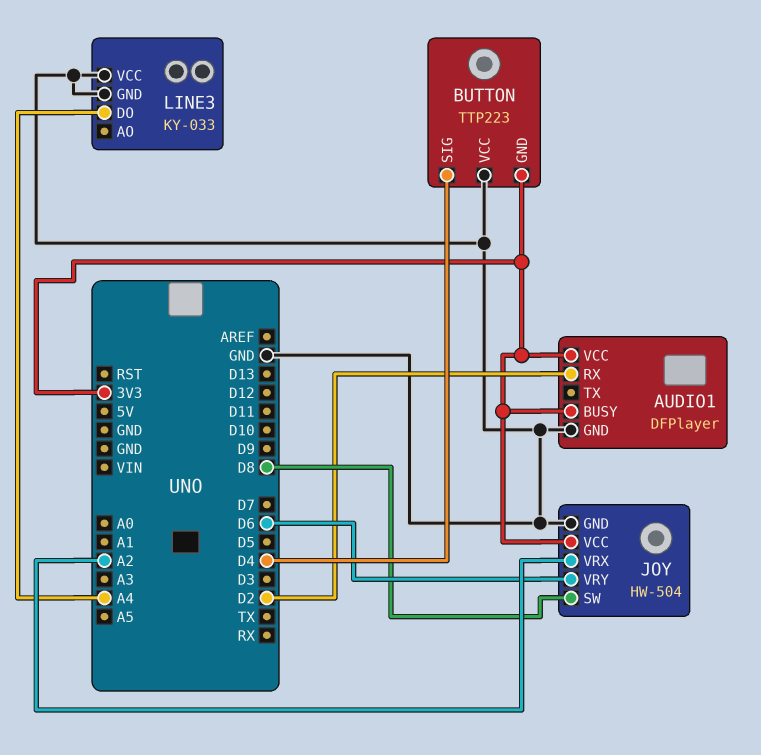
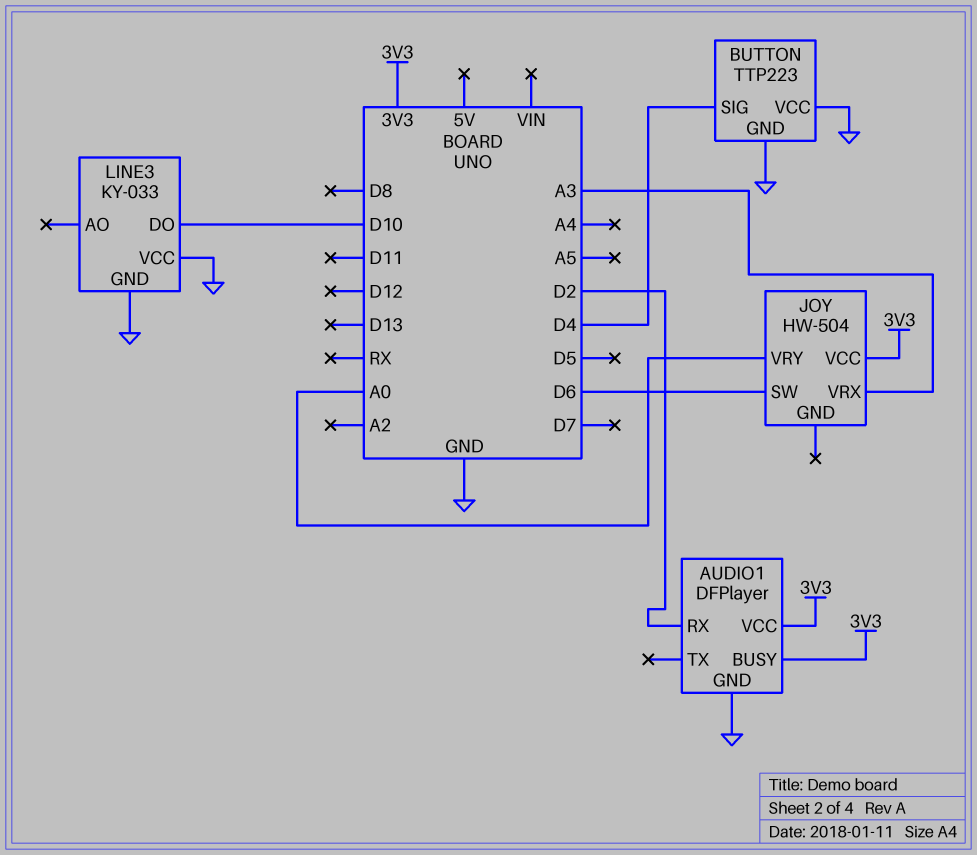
BUTTON pin GND: 3V3 -> GND
JOY pin GND: GND -> none
JOY pin SW: D8 -> D6
JOY pin VRX: A2 -> A3
JOY pin VRY: D6 -> A0
LINE3 pin DO: A4 -> D10

